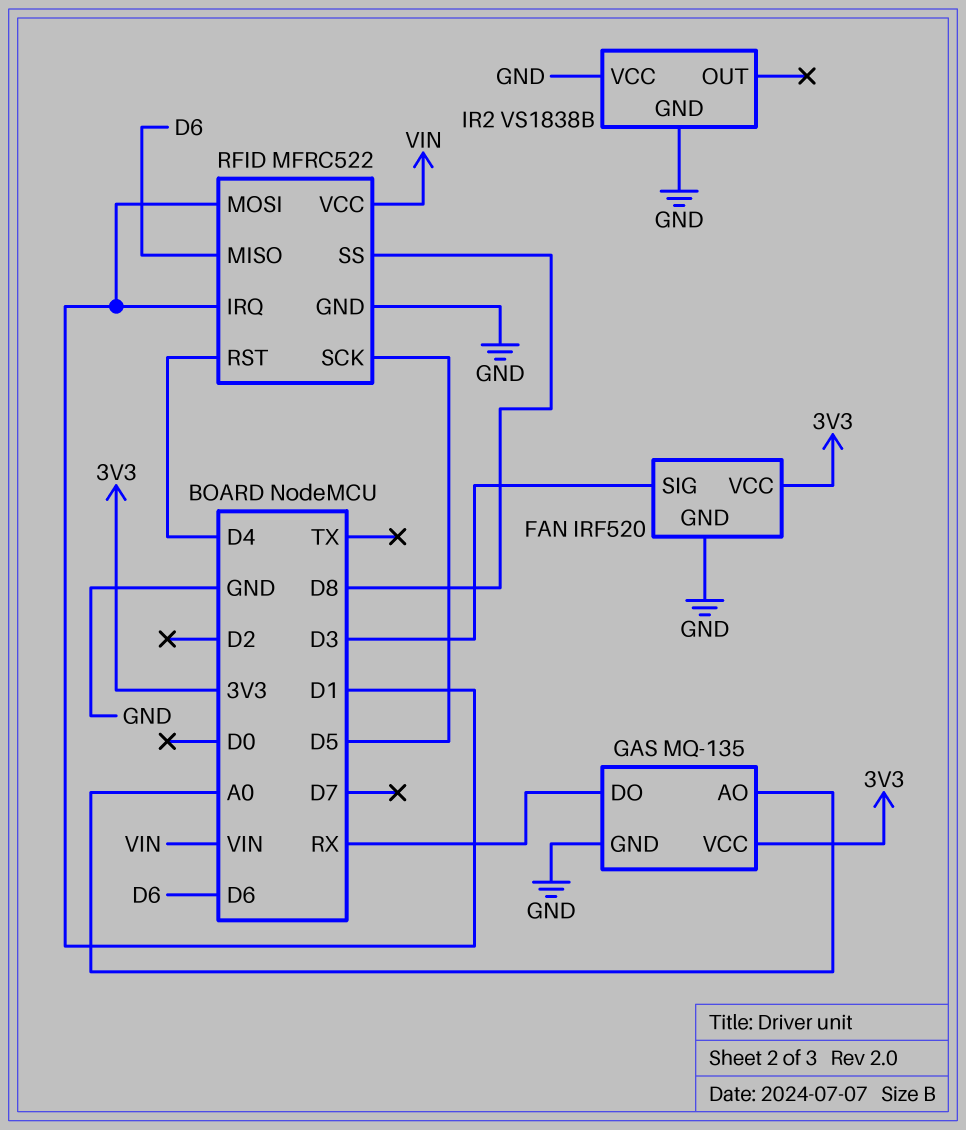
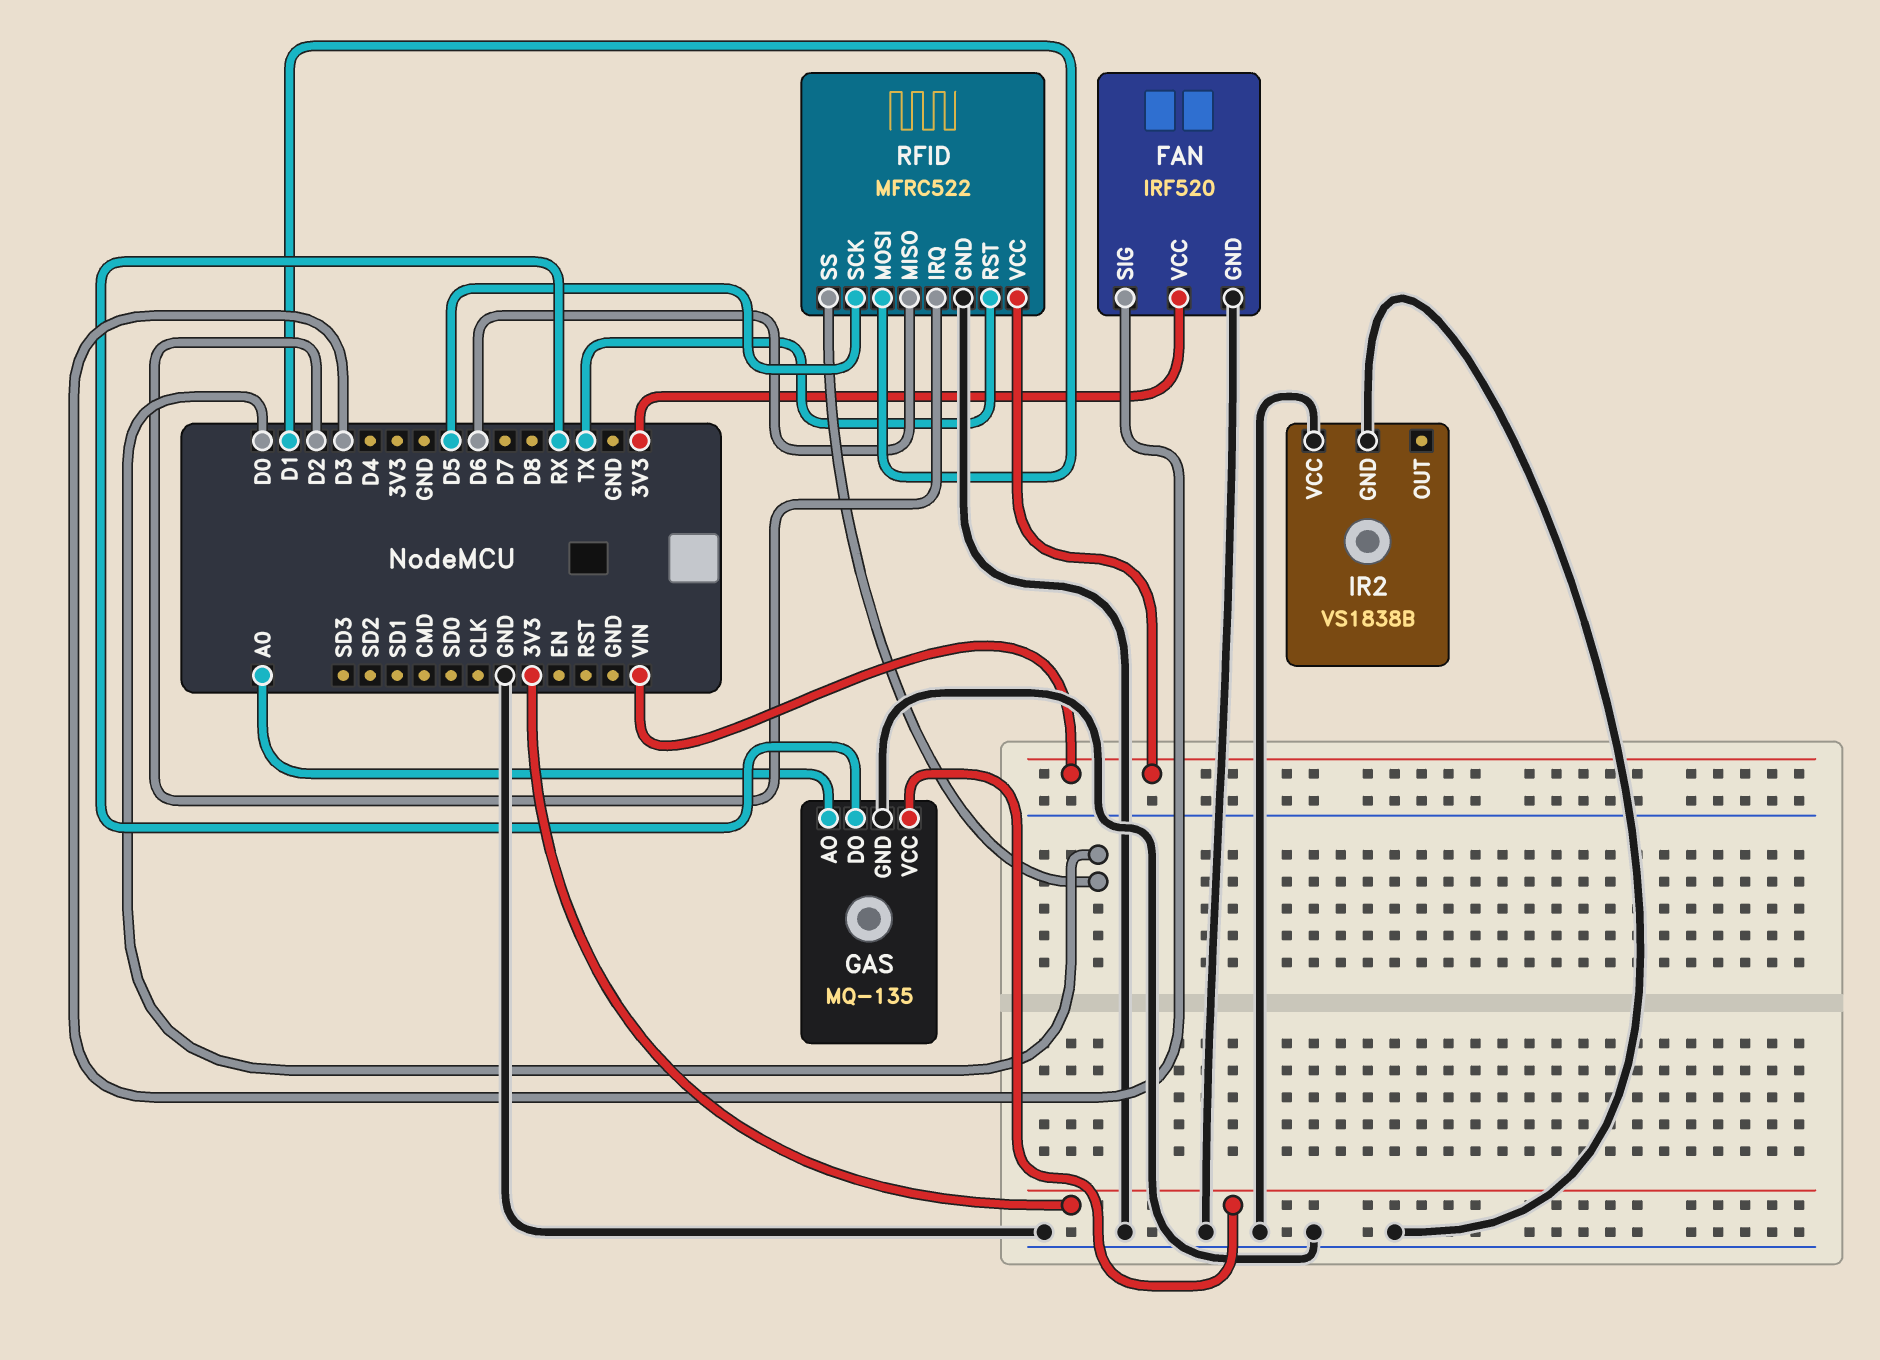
RFID pin IRQ: D1 -> D2
RFID pin RST: D4 -> TX
RFID pin SS: D8 -> D0

